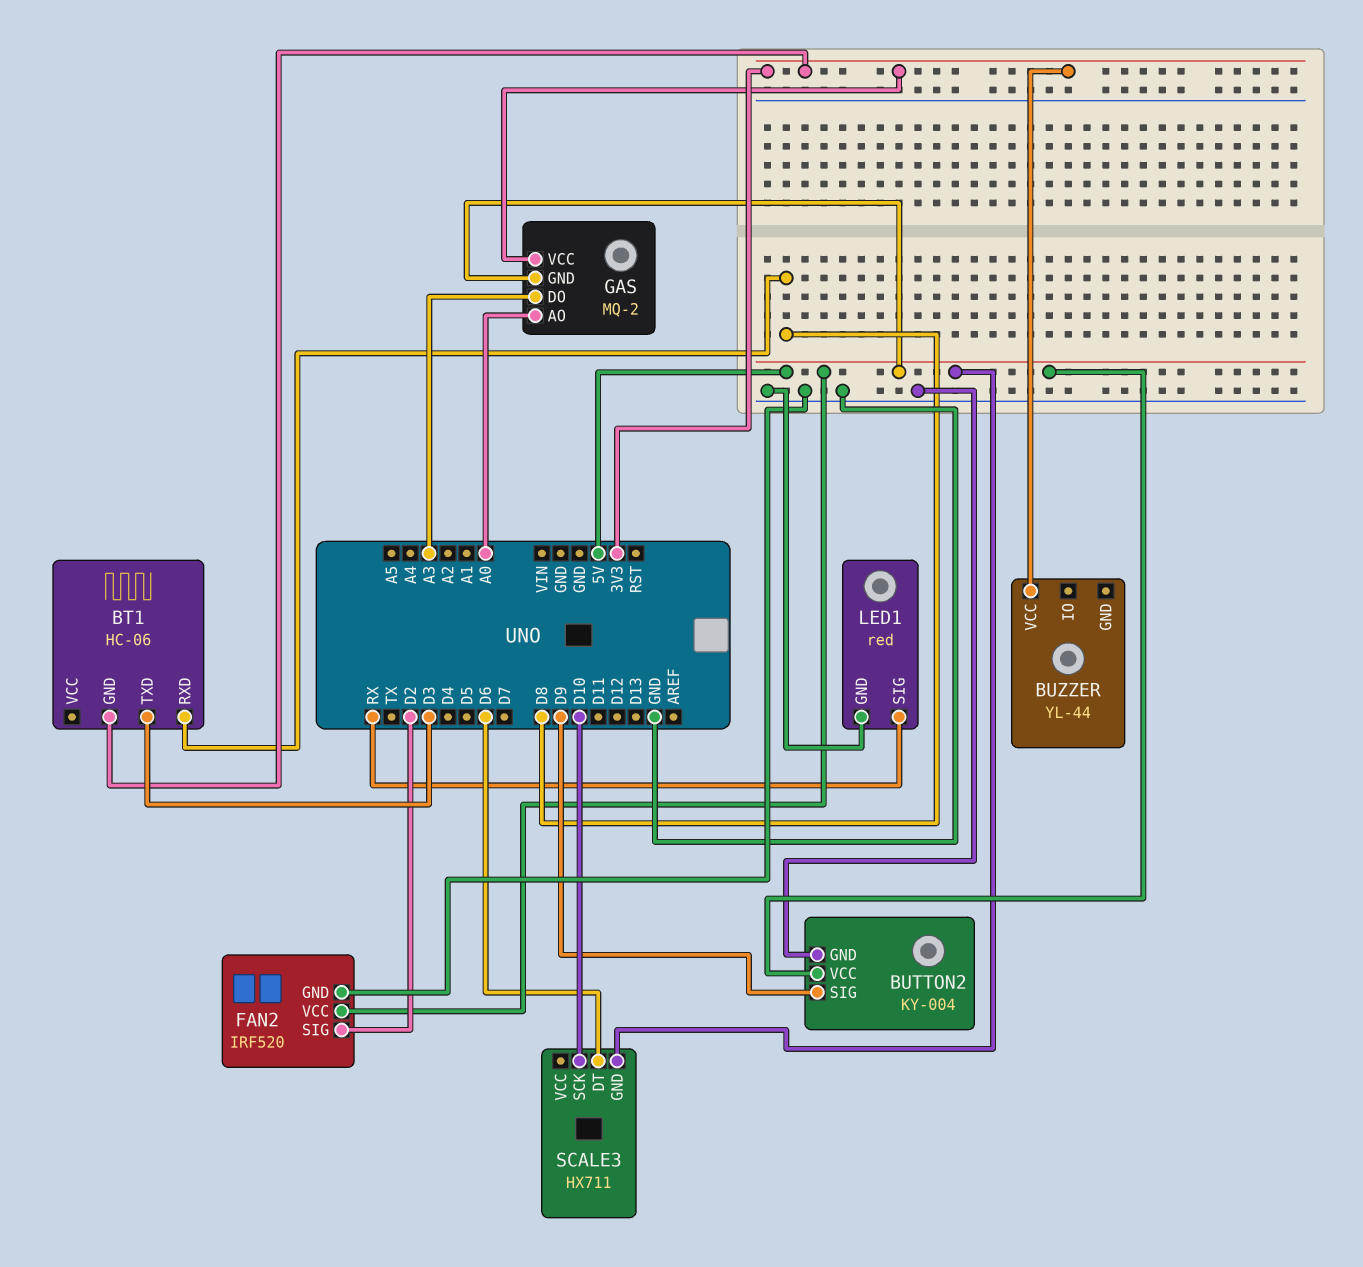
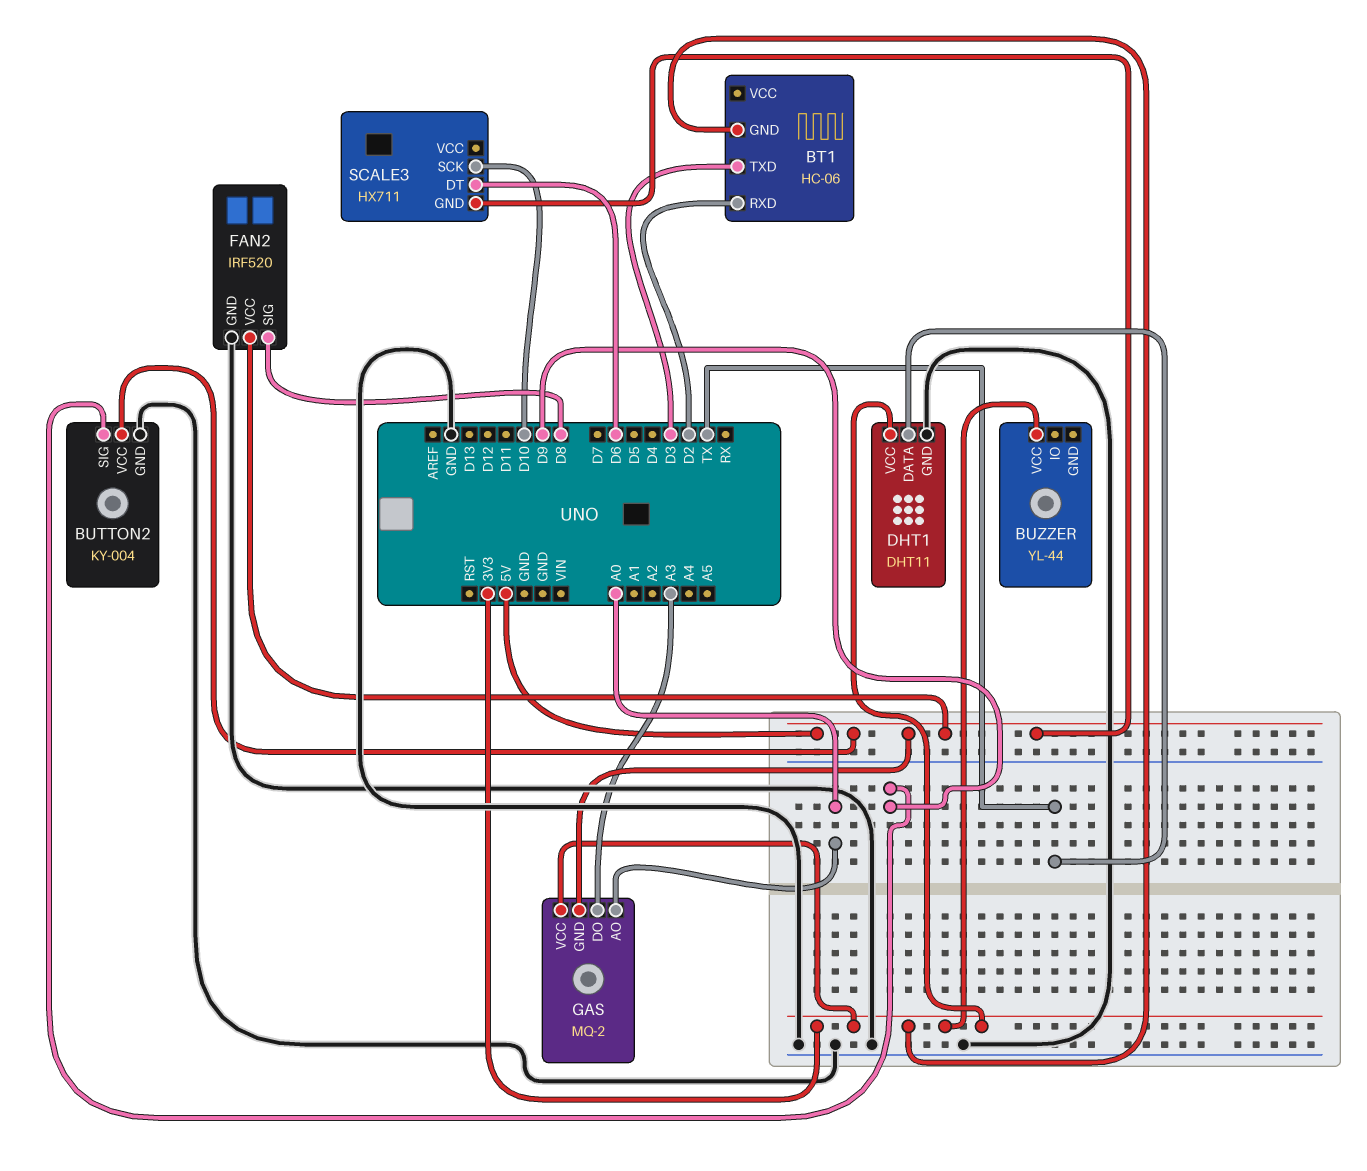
BT1 pin RXD: D8 -> D2
DHT1: none -> DHT11
DHT1 pin DATA: none -> TX
DHT1 pin GND: none -> GND
DHT1 pin VCC: none -> 3V3
FAN2 pin SIG: D2 -> D8
LED1: red -> none
LED1 pin GND: GND -> none
LED1 pin SIG: RX -> none

